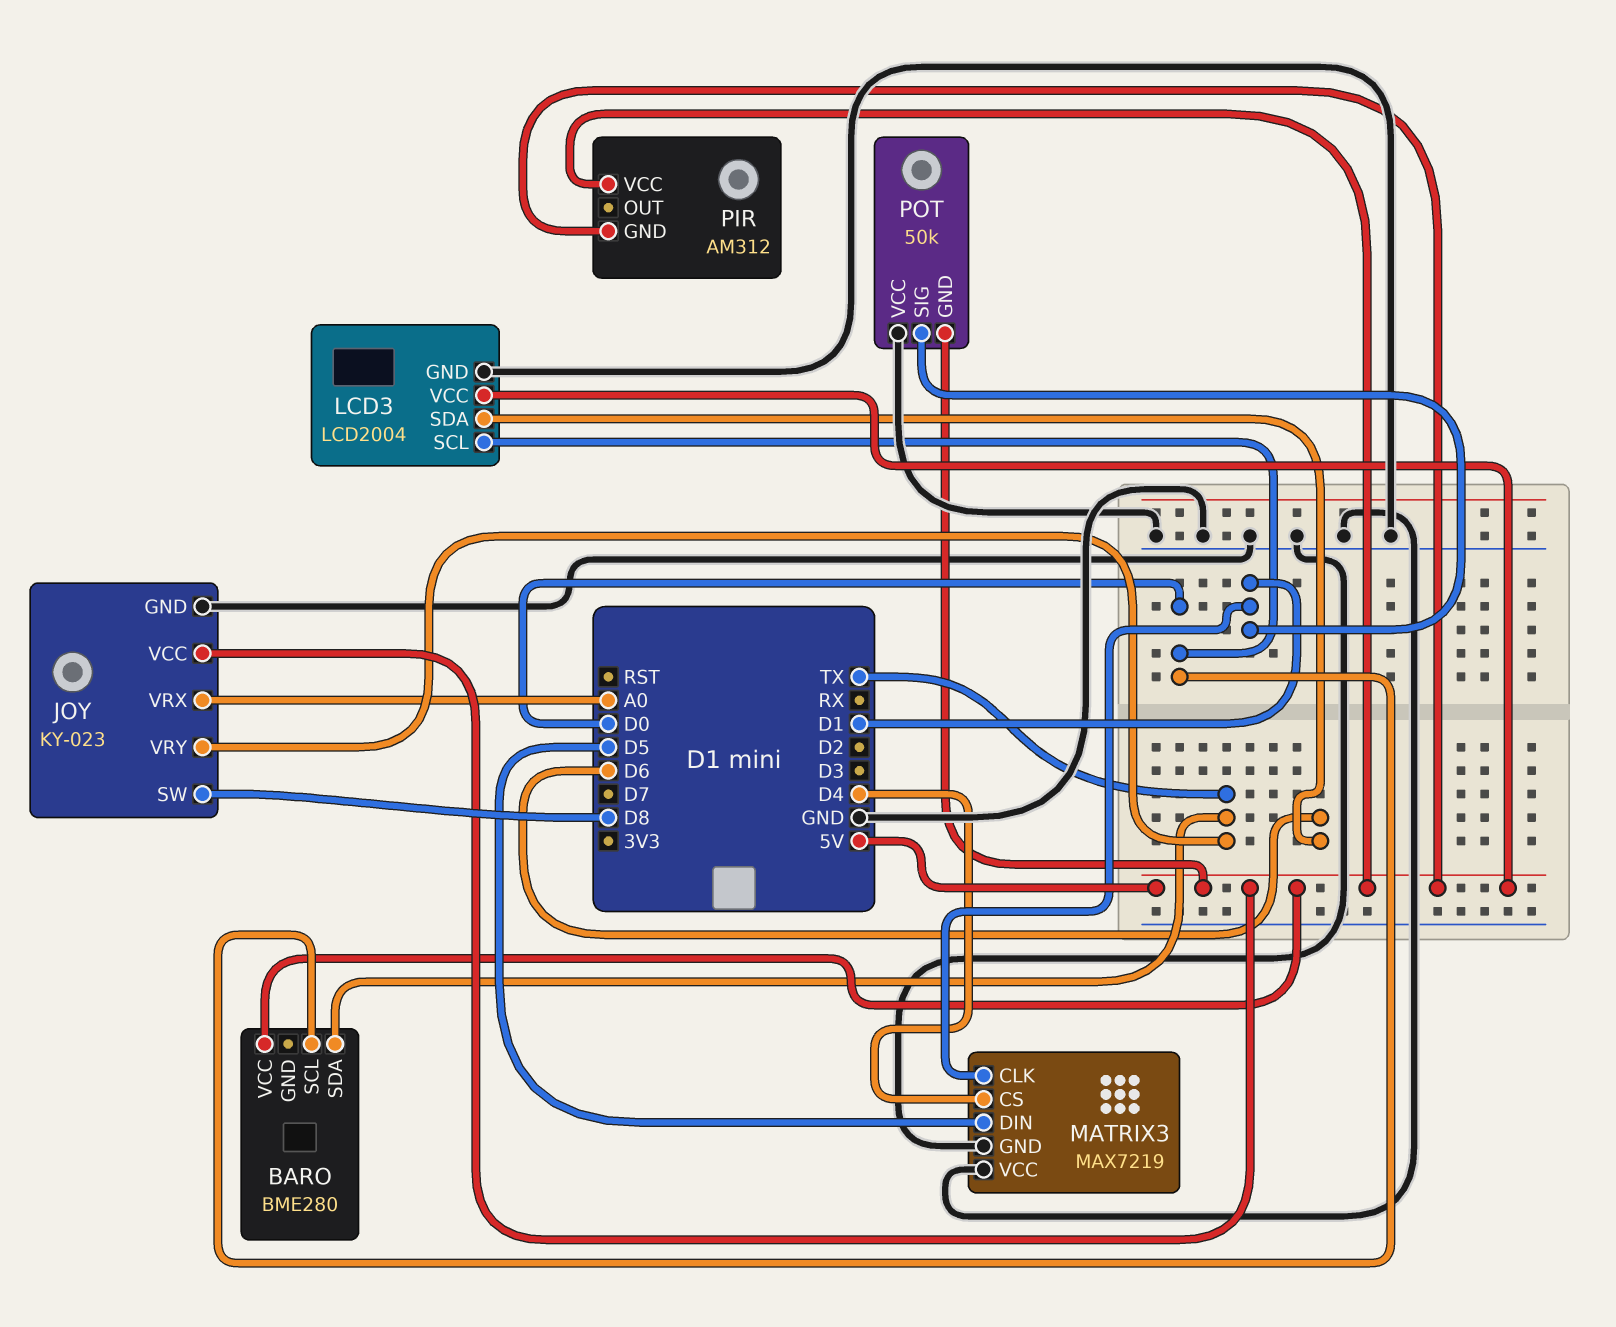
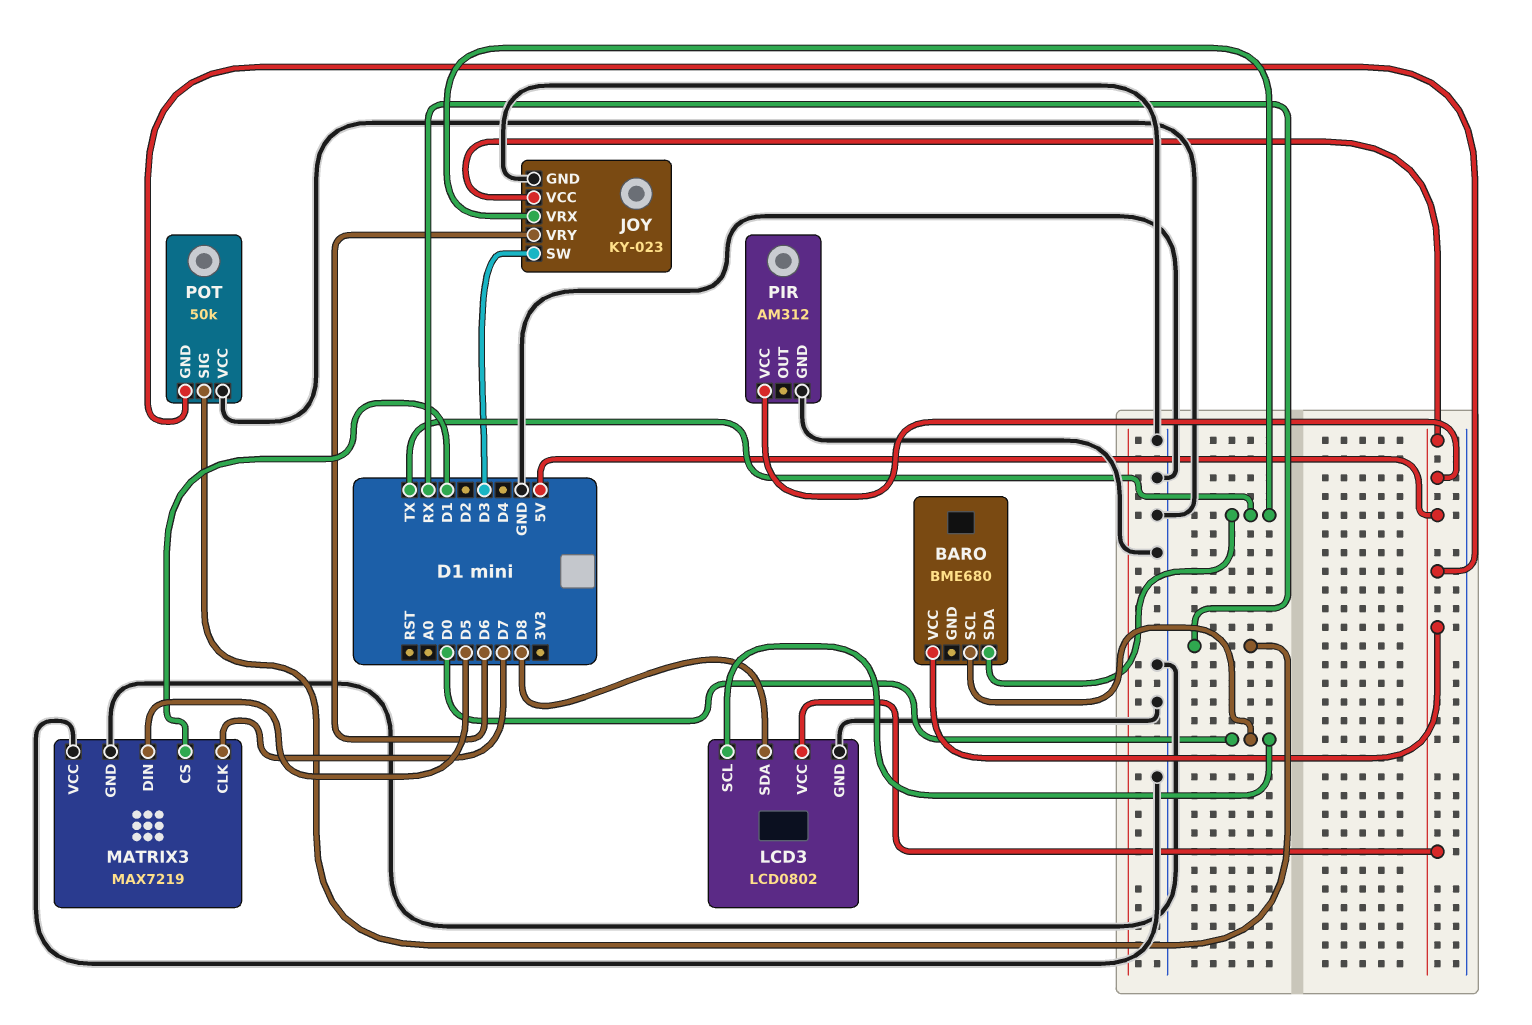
BARO: BME280 -> BME680
JOY pin SW: D8 -> D3
JOY pin VRX: A0 -> TX
JOY pin VRY: TX -> D6
LCD3: LCD2004 -> LCD0802
LCD3 pin SDA: D6 -> D8
MATRIX3 pin CLK: D1 -> D7
MATRIX3 pin CS: D4 -> D1
PIR pin GND: 5V -> GND
POT pin SIG: D1 -> RX

